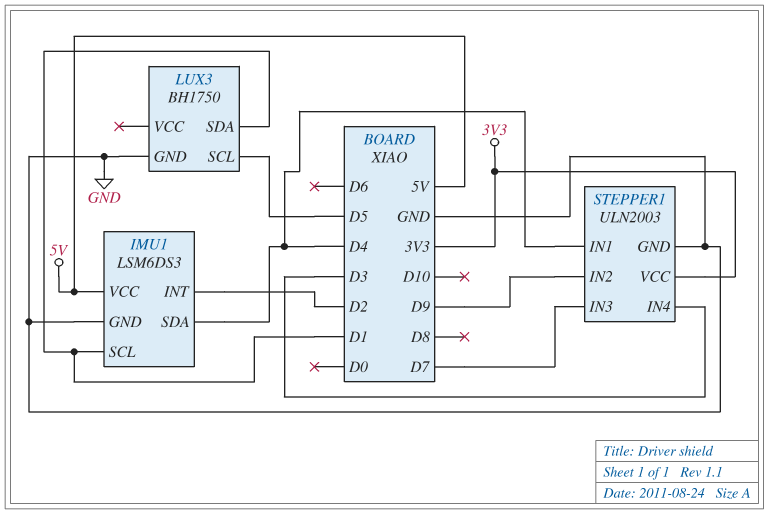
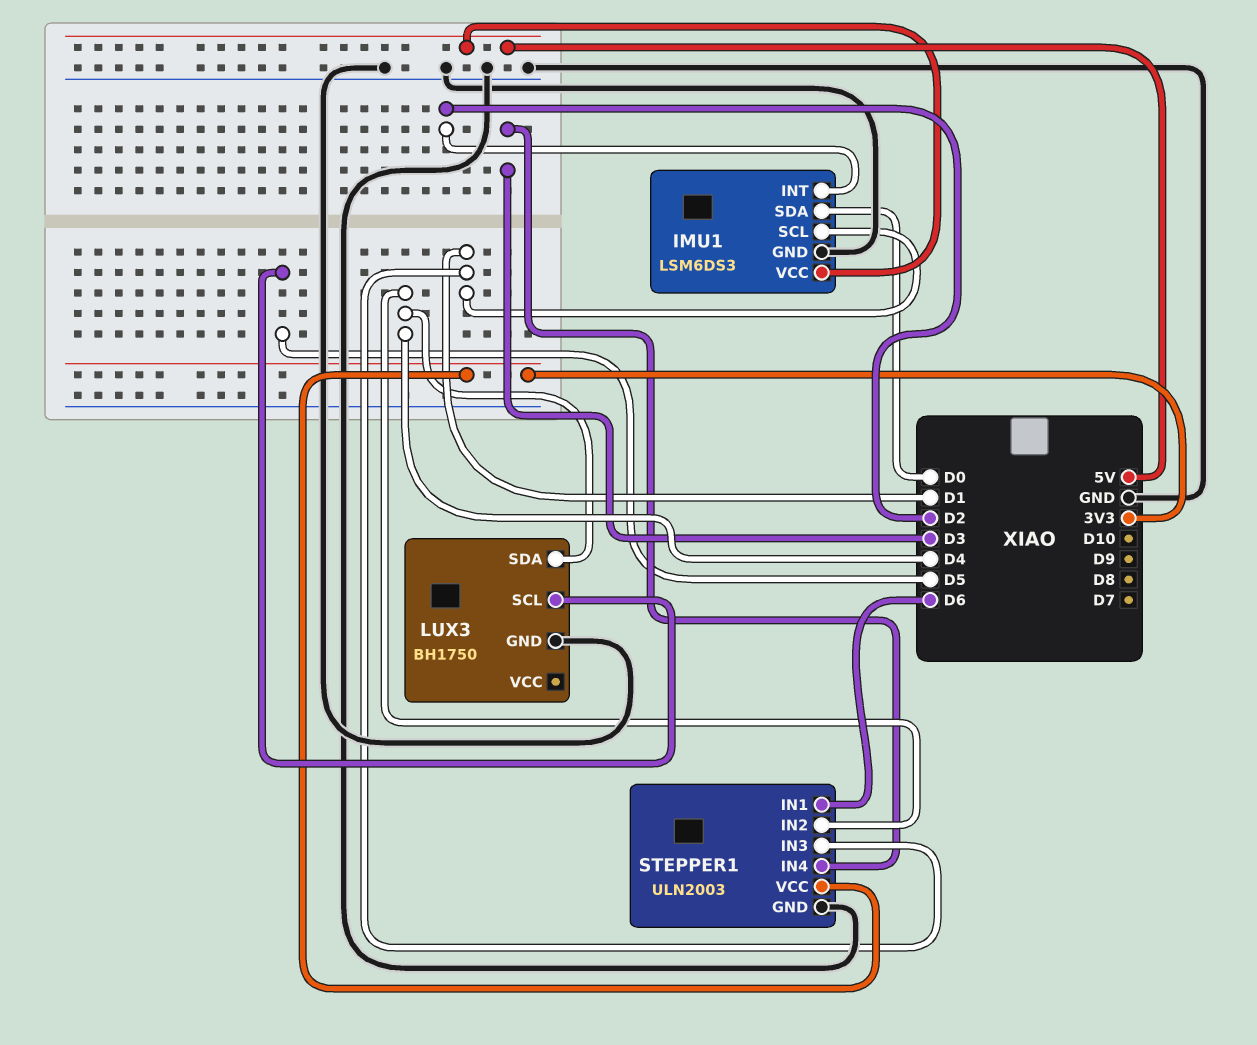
IMU1 pin SDA: D4 -> D0
LUX3 pin SDA: D1 -> D4
STEPPER1 pin IN1: D4 -> D6
STEPPER1 pin IN2: D9 -> D4
STEPPER1 pin IN3: D7 -> D1

